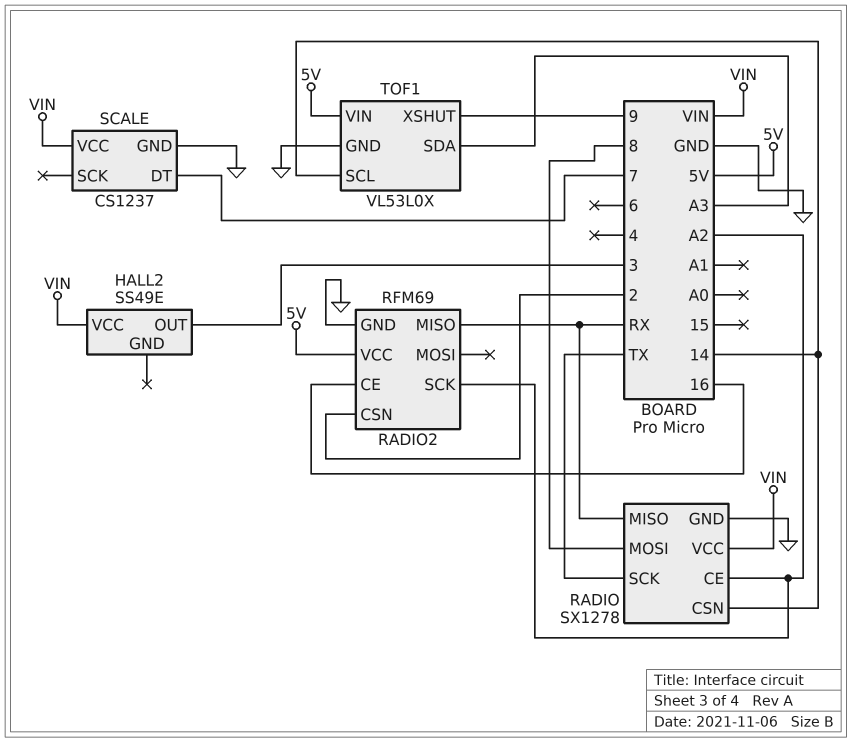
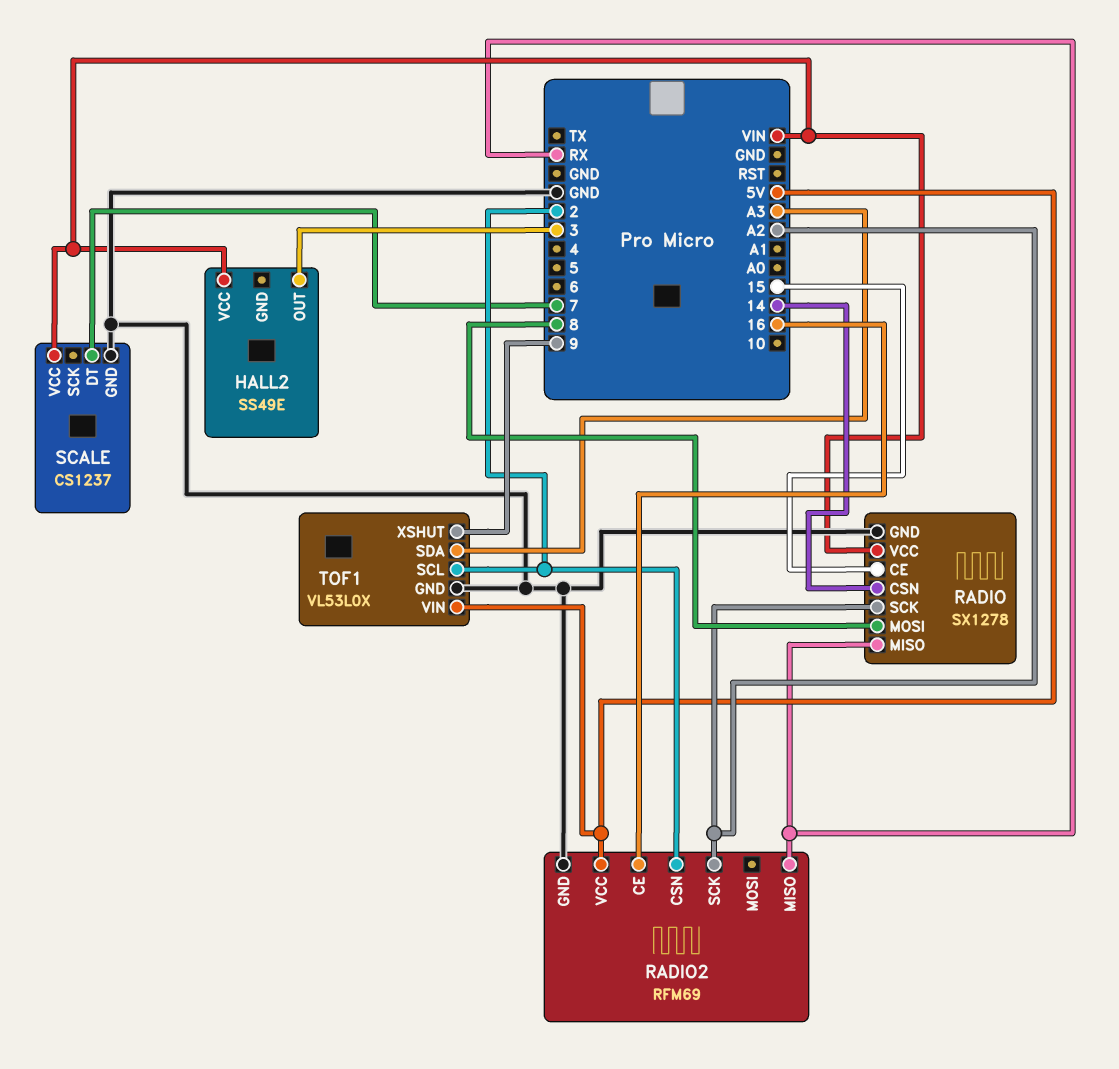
RADIO pin CE: A2 -> 15
RADIO pin SCK: TX -> A2
TOF1 pin SCL: 14 -> 2

